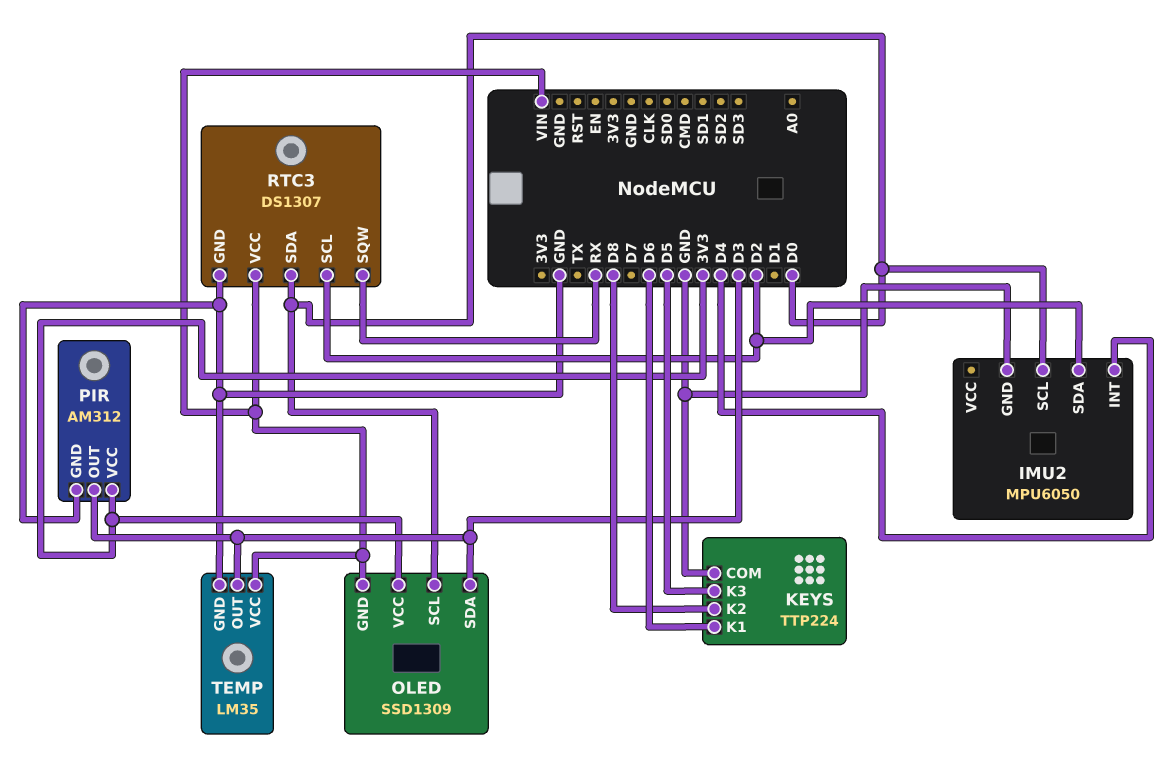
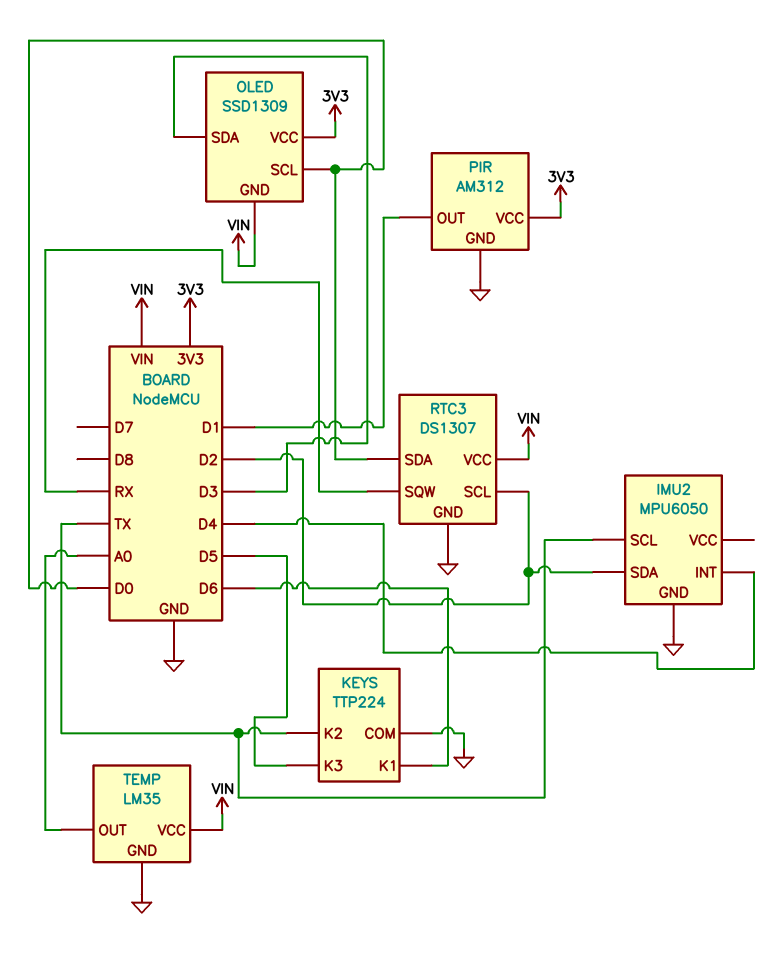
IMU2 pin SCL: D0 -> TX
KEYS pin K2: D8 -> TX
PIR pin OUT: D3 -> D1
TEMP pin OUT: D3 -> A0

